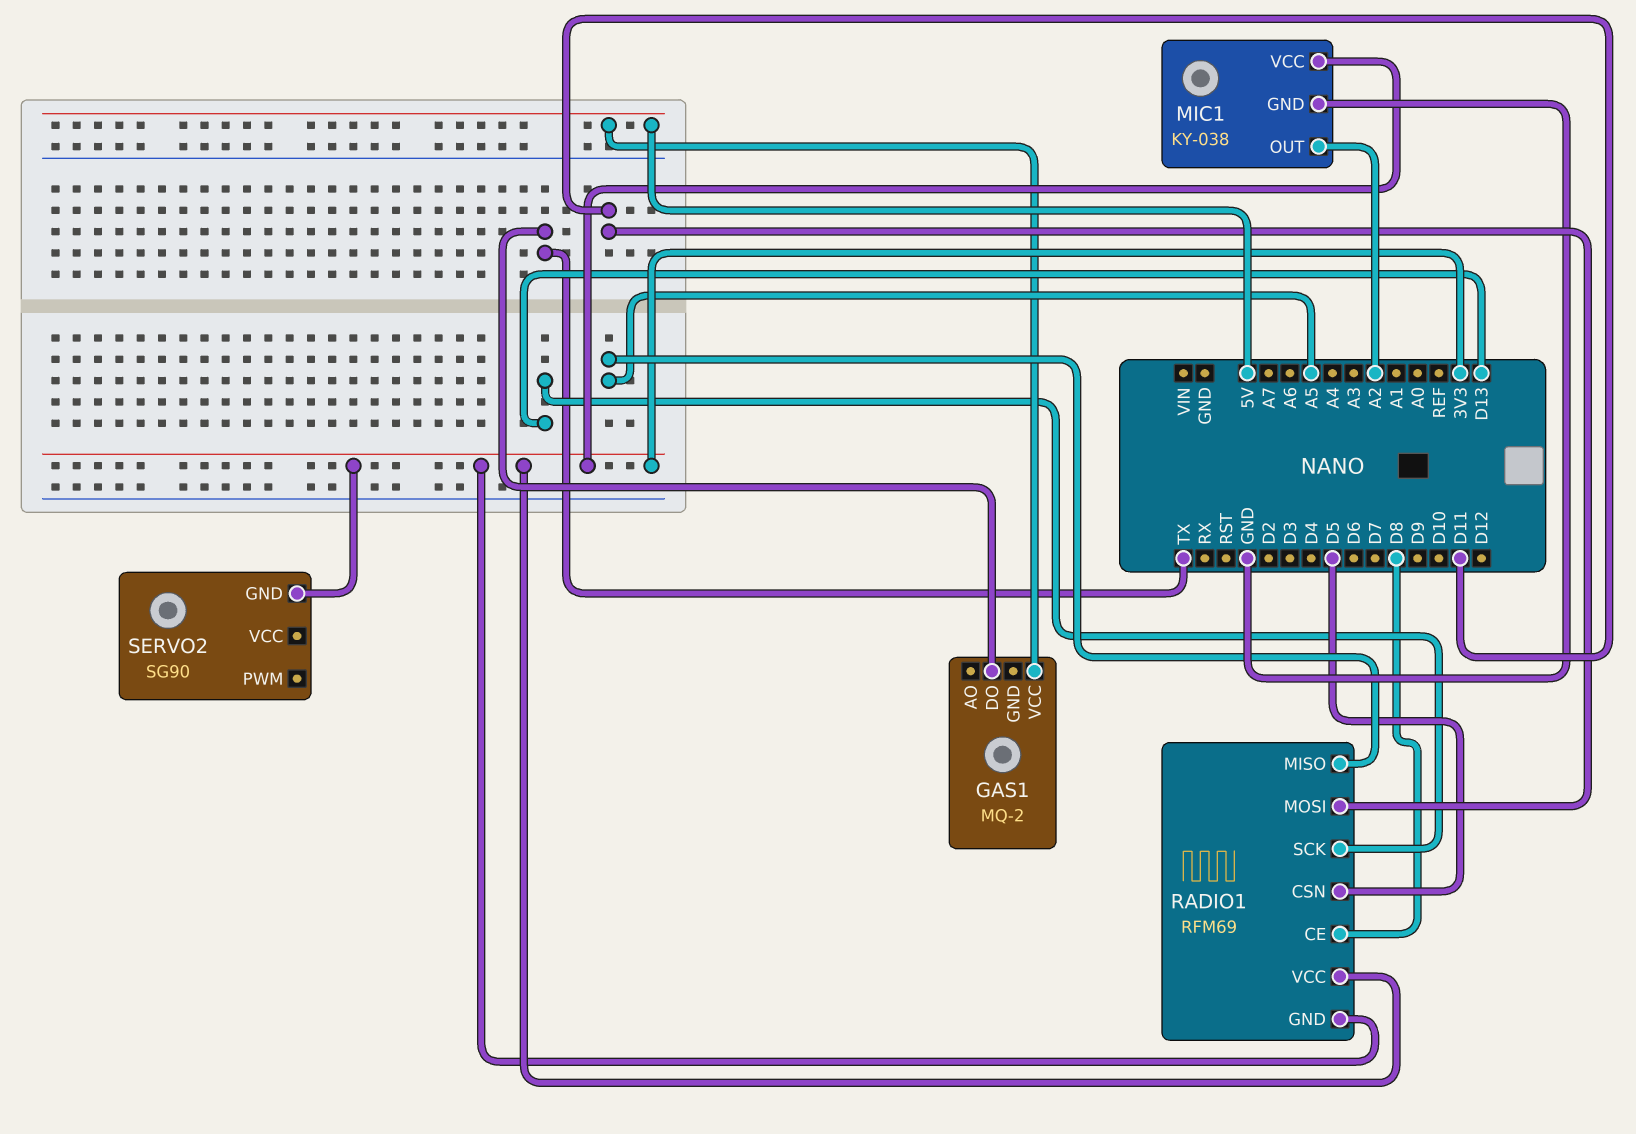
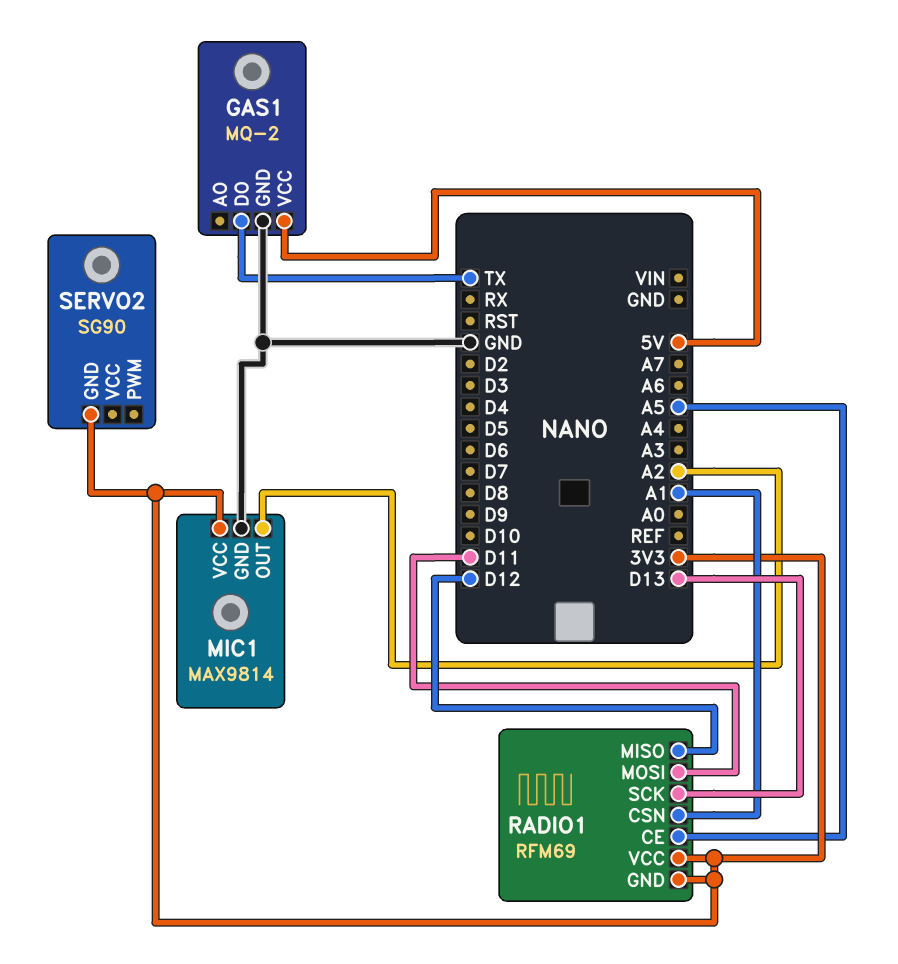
GAS1 pin GND: none -> GND
MIC1: KY-038 -> MAX9814
RADIO1 pin CE: D8 -> A5
RADIO1 pin CSN: D5 -> A1
RADIO1 pin MISO: A5 -> D12

